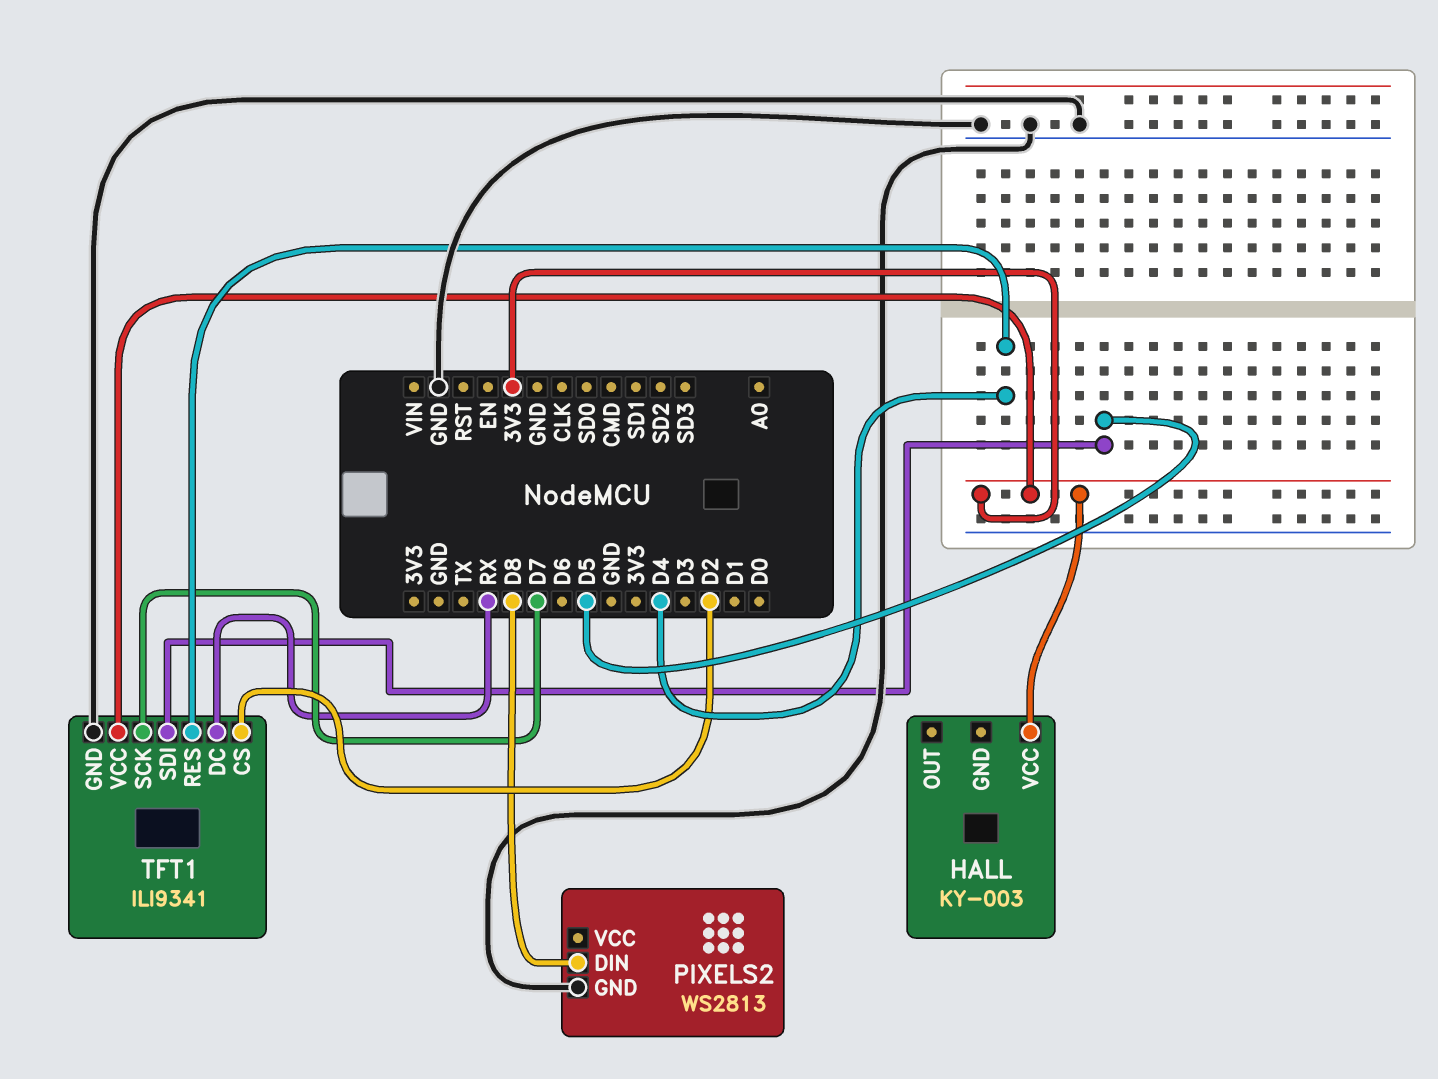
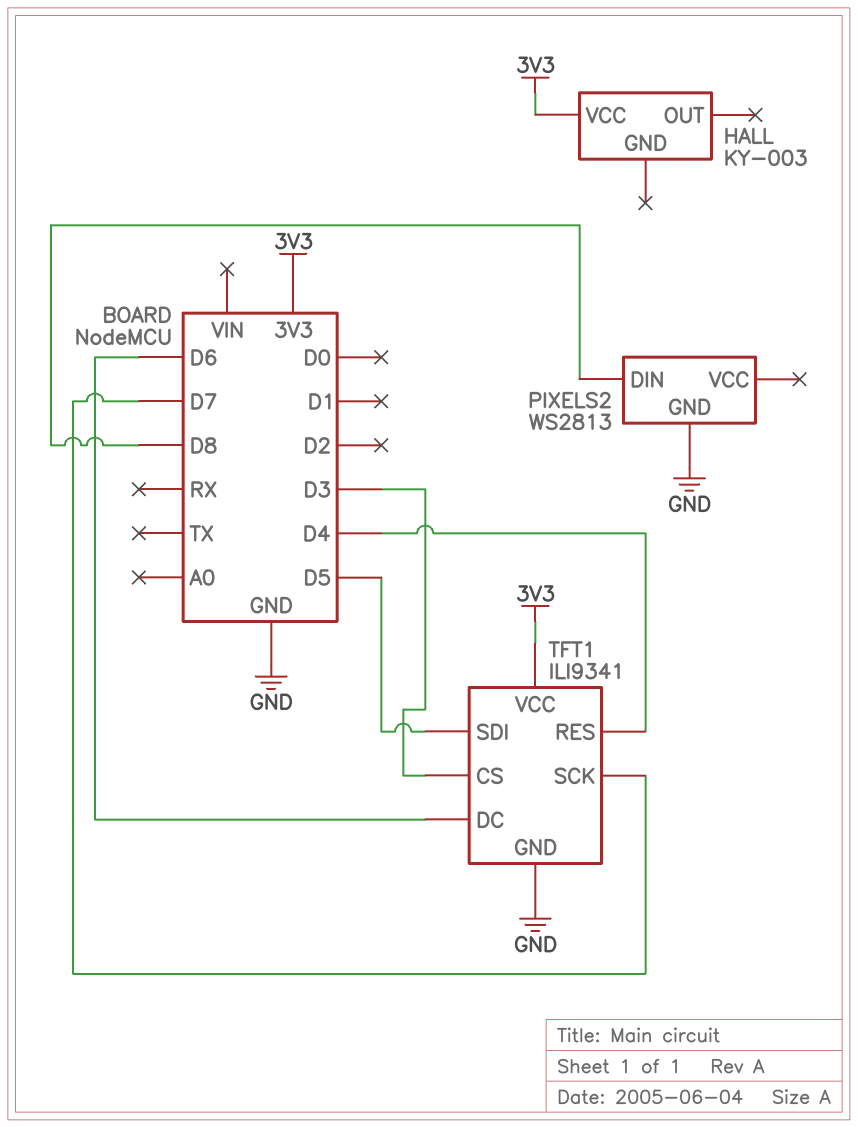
TFT1 pin CS: D2 -> D3
TFT1 pin DC: RX -> D6

